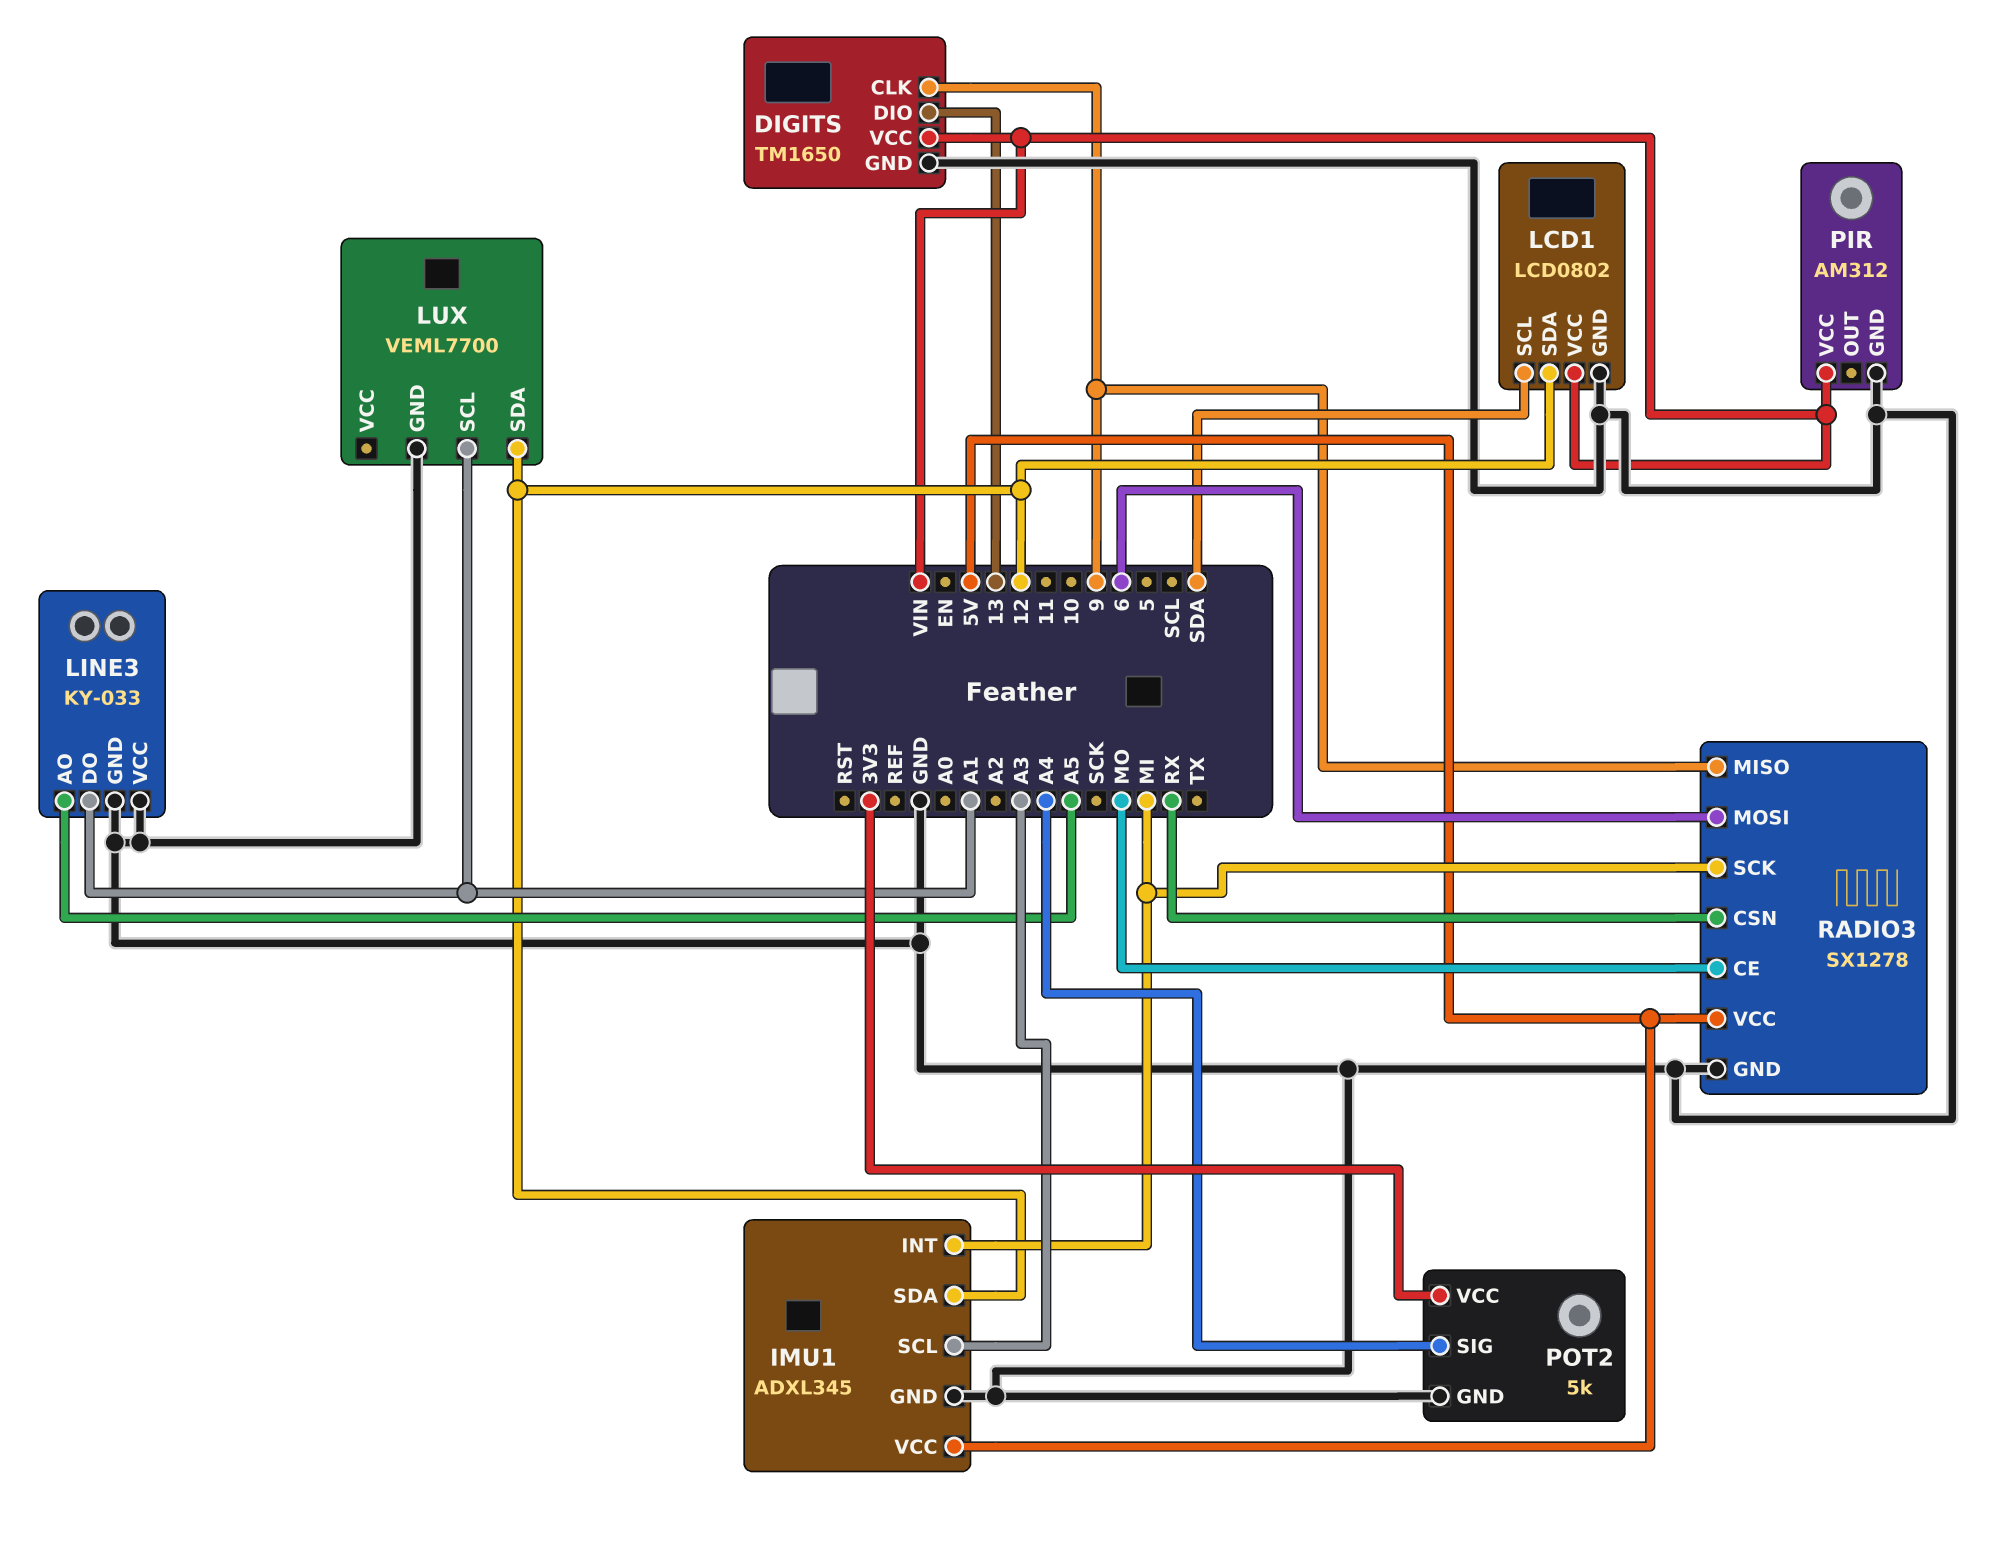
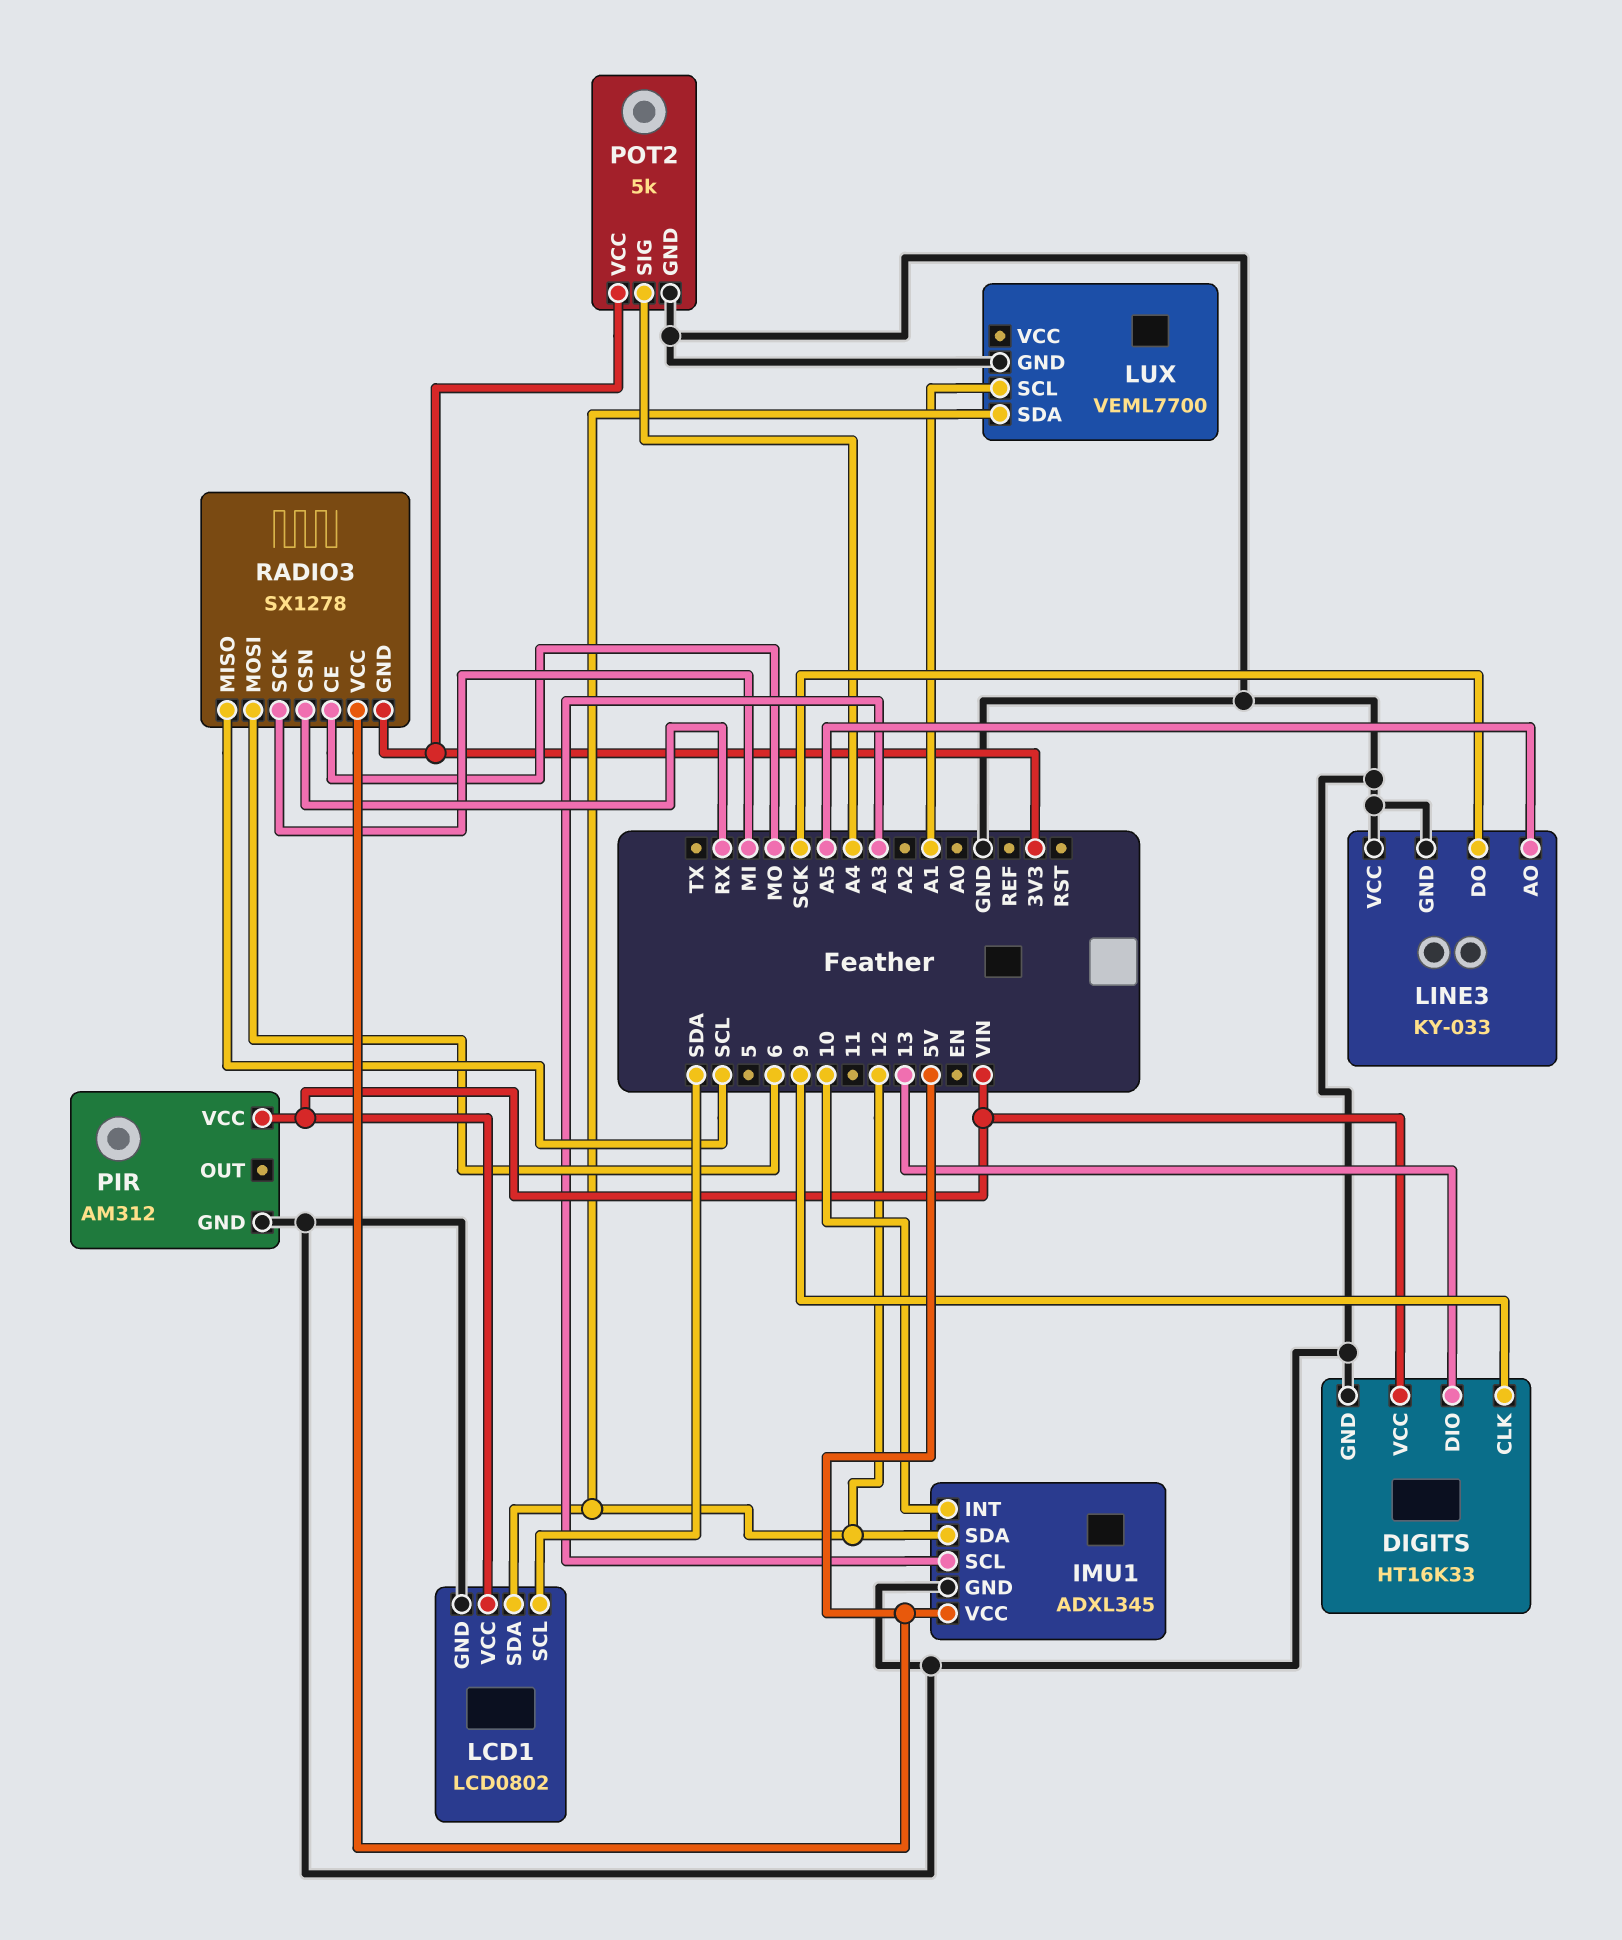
DIGITS: TM1650 -> HT16K33
IMU1 pin INT: MI -> 10
LINE3 pin DO: A1 -> SCK
RADIO3 pin GND: GND -> 3V3
RADIO3 pin MISO: 9 -> SCL

